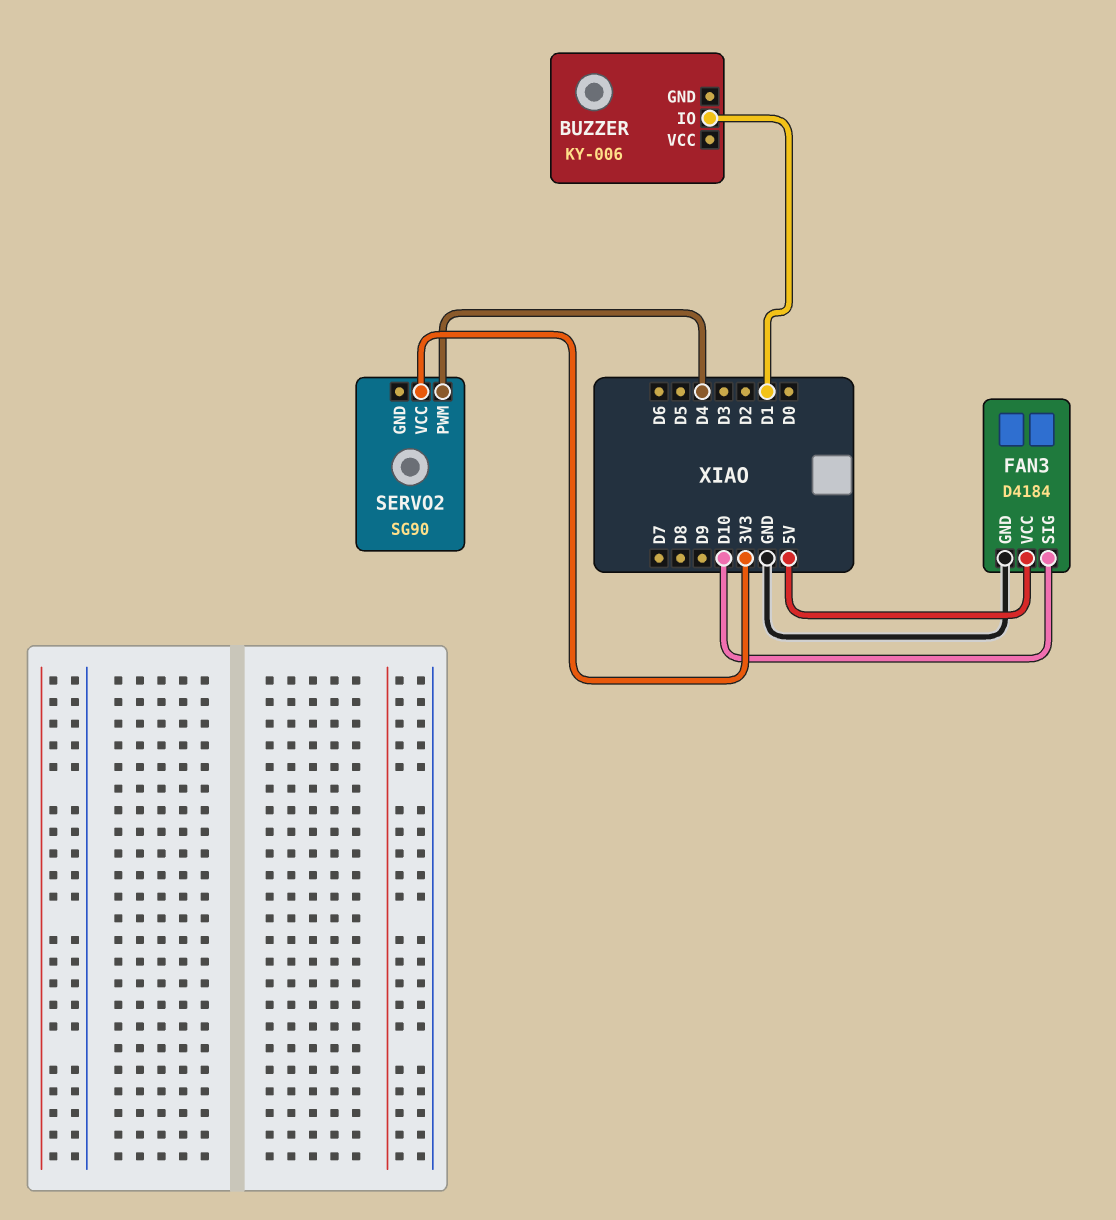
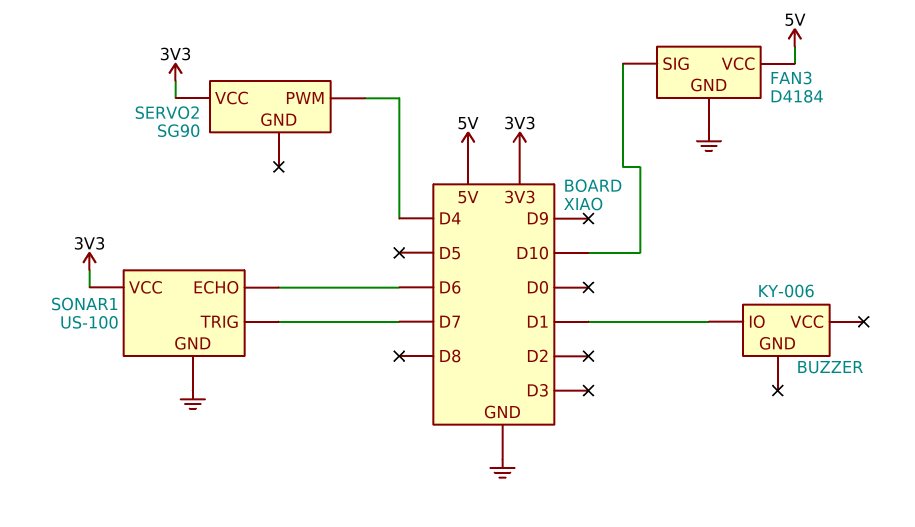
SONAR1: none -> US-100
SONAR1 pin ECHO: none -> D6
SONAR1 pin GND: none -> GND
SONAR1 pin TRIG: none -> D7
SONAR1 pin VCC: none -> 3V3

